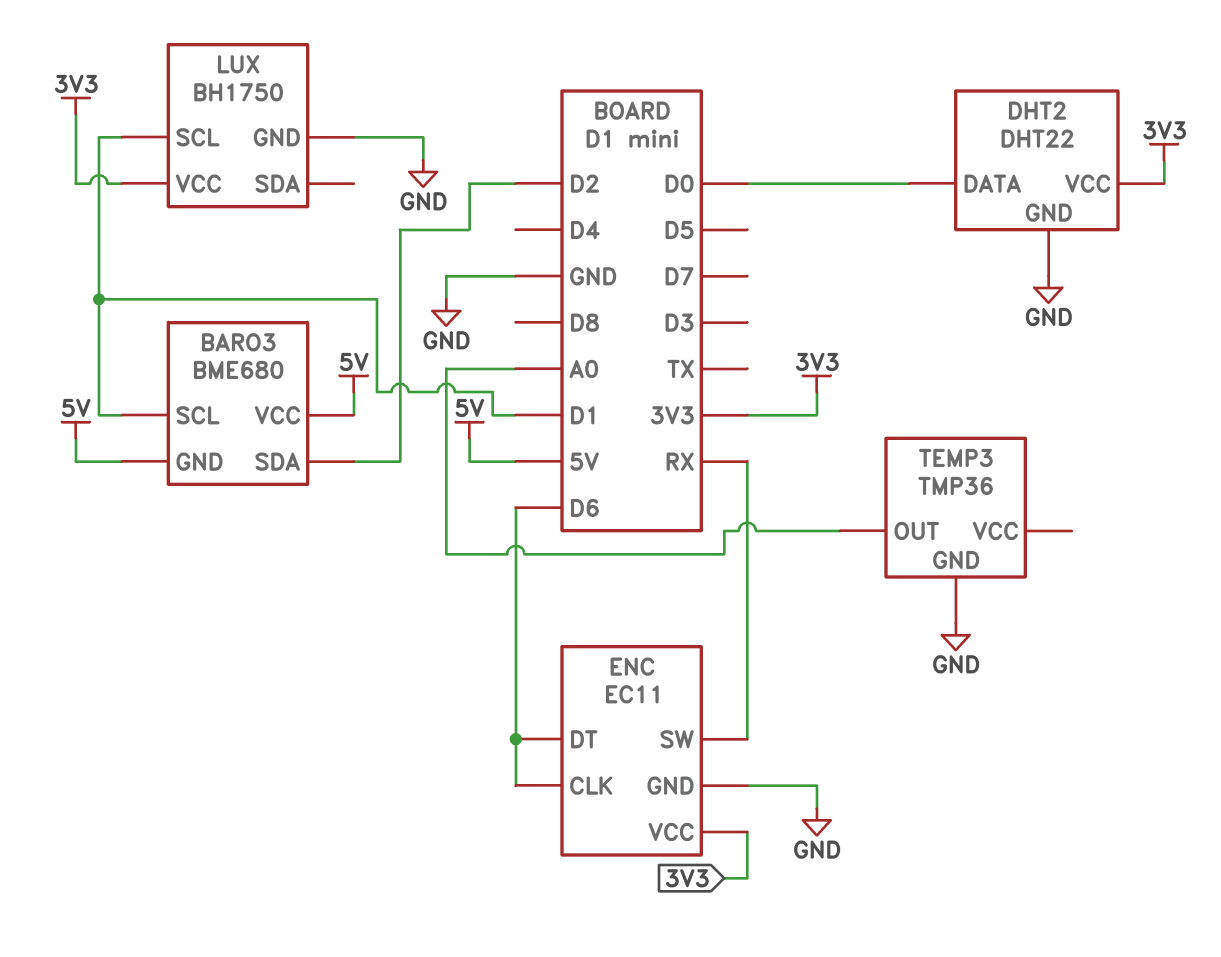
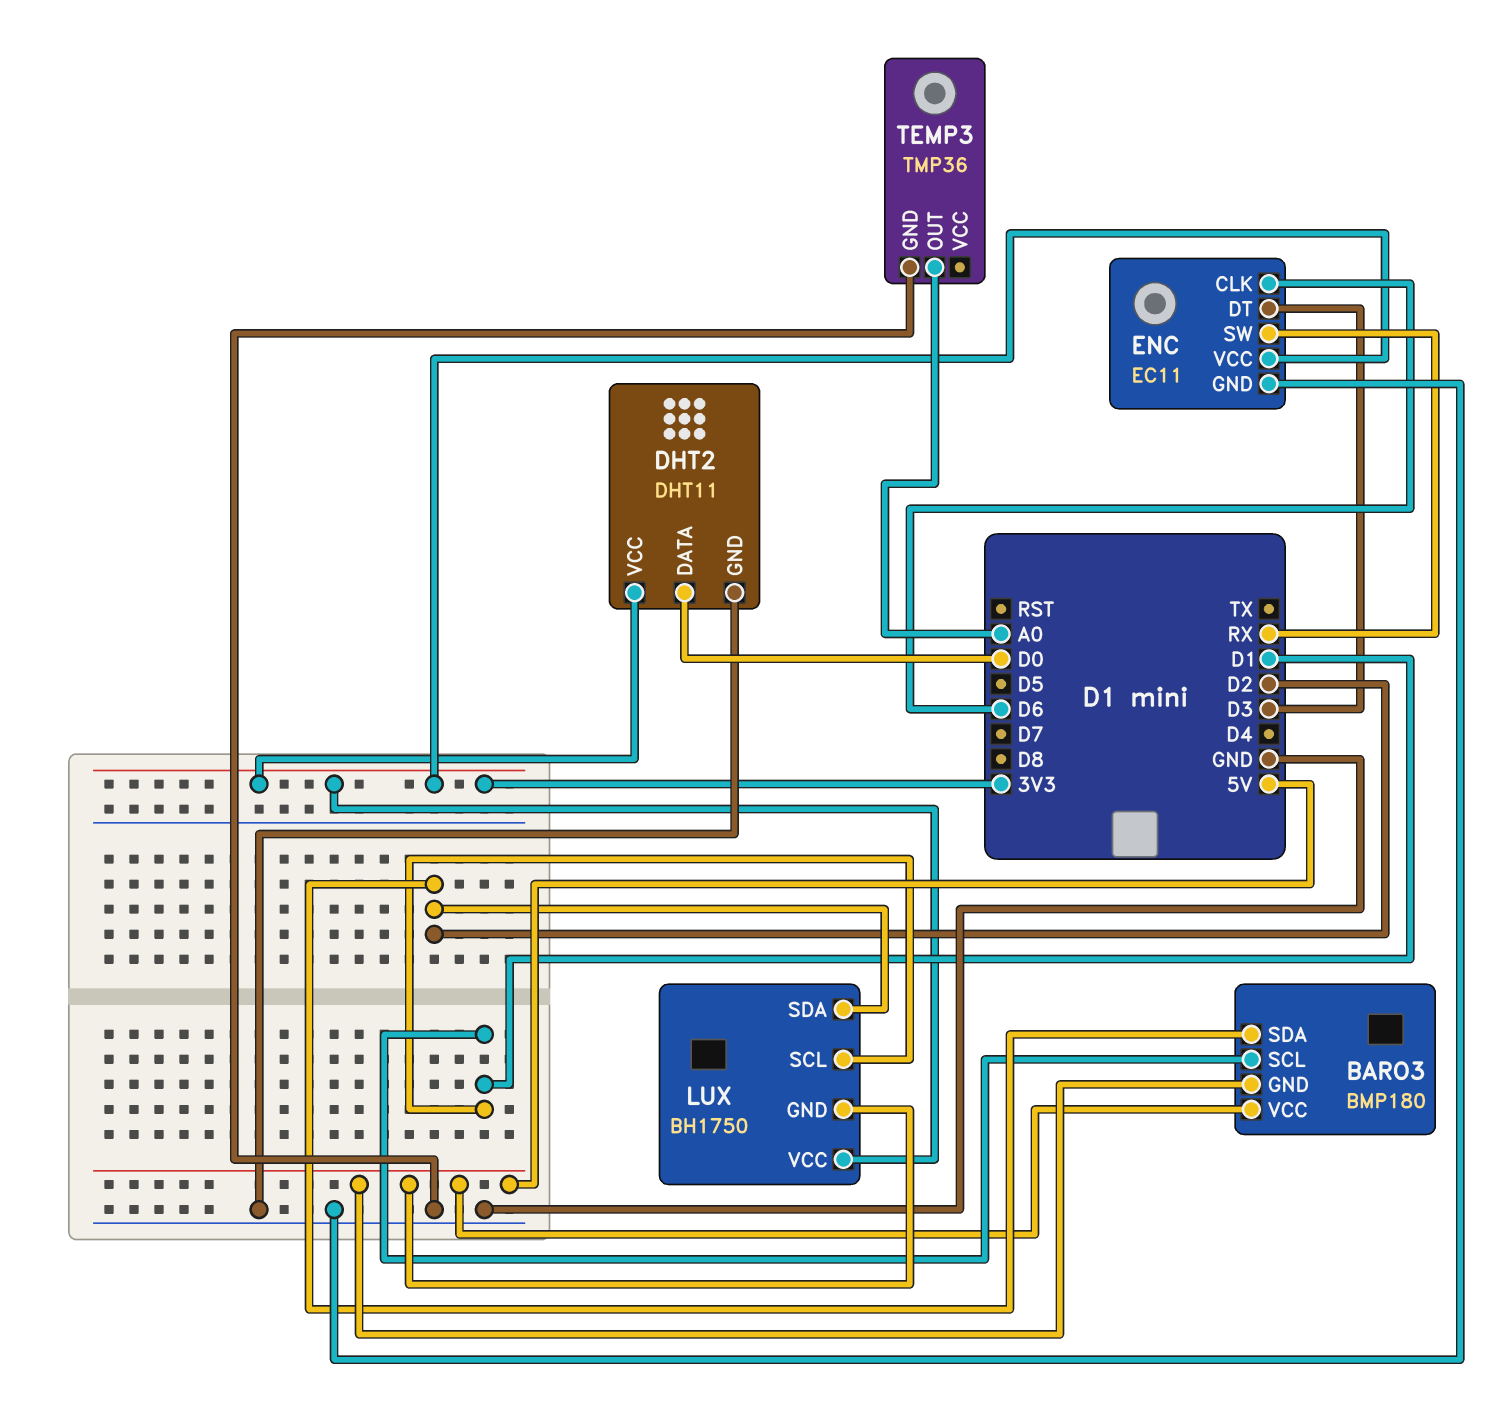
BARO3: BME680 -> BMP180
DHT2: DHT22 -> DHT11
ENC pin DT: D6 -> D3
LUX pin GND: GND -> 5V
LUX pin SDA: none -> D2

